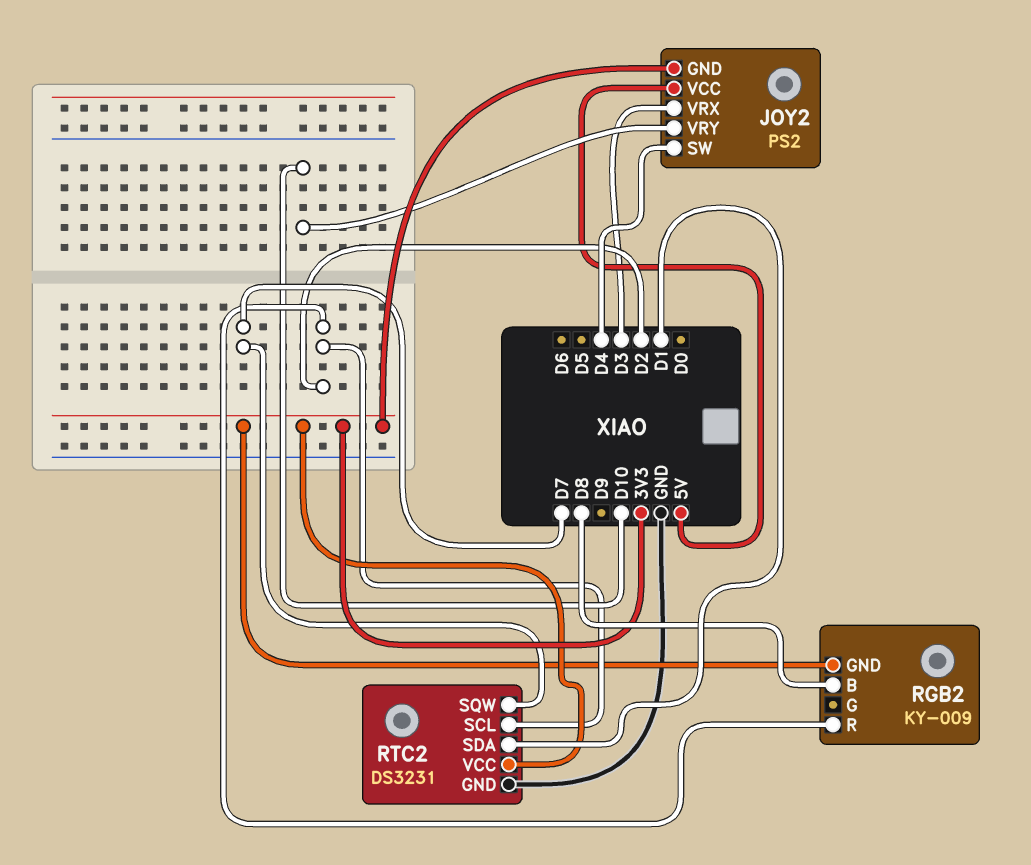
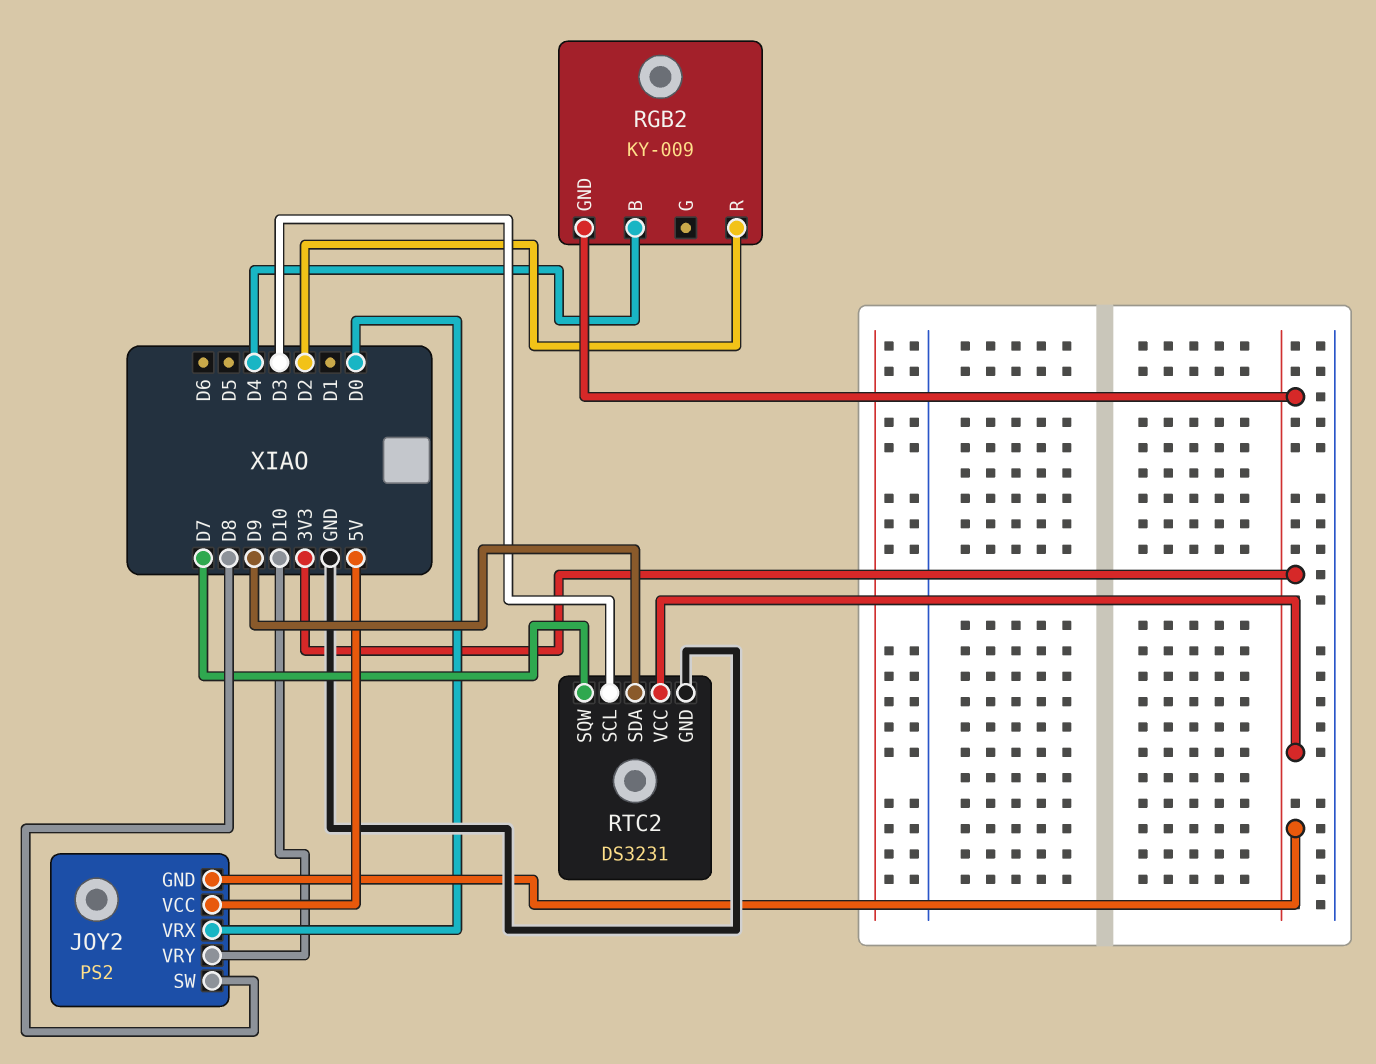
JOY2 pin SW: D4 -> D8
JOY2 pin VRX: D3 -> D0
RGB2 pin B: D8 -> D4
RTC2 pin SCL: D2 -> D3
RTC2 pin SDA: D1 -> D9

